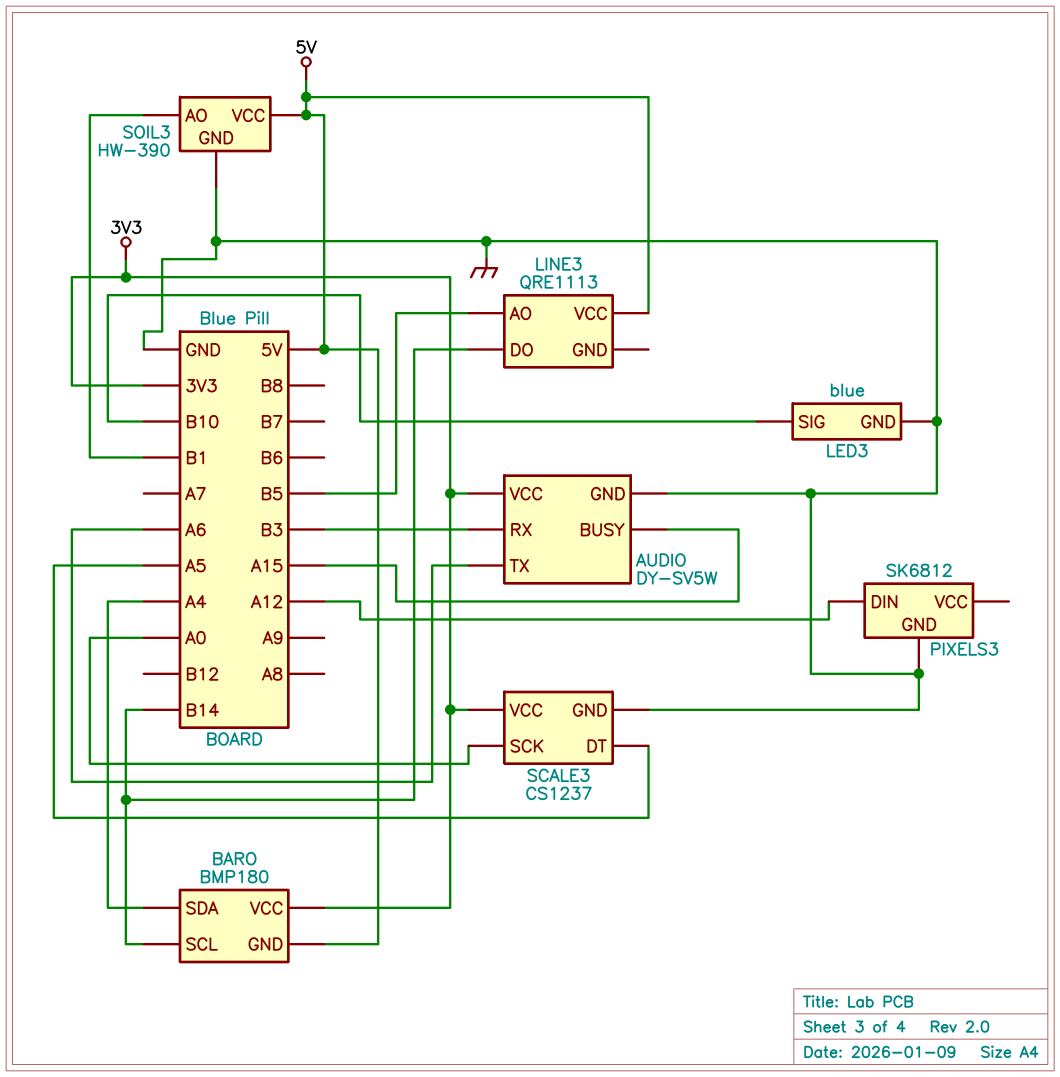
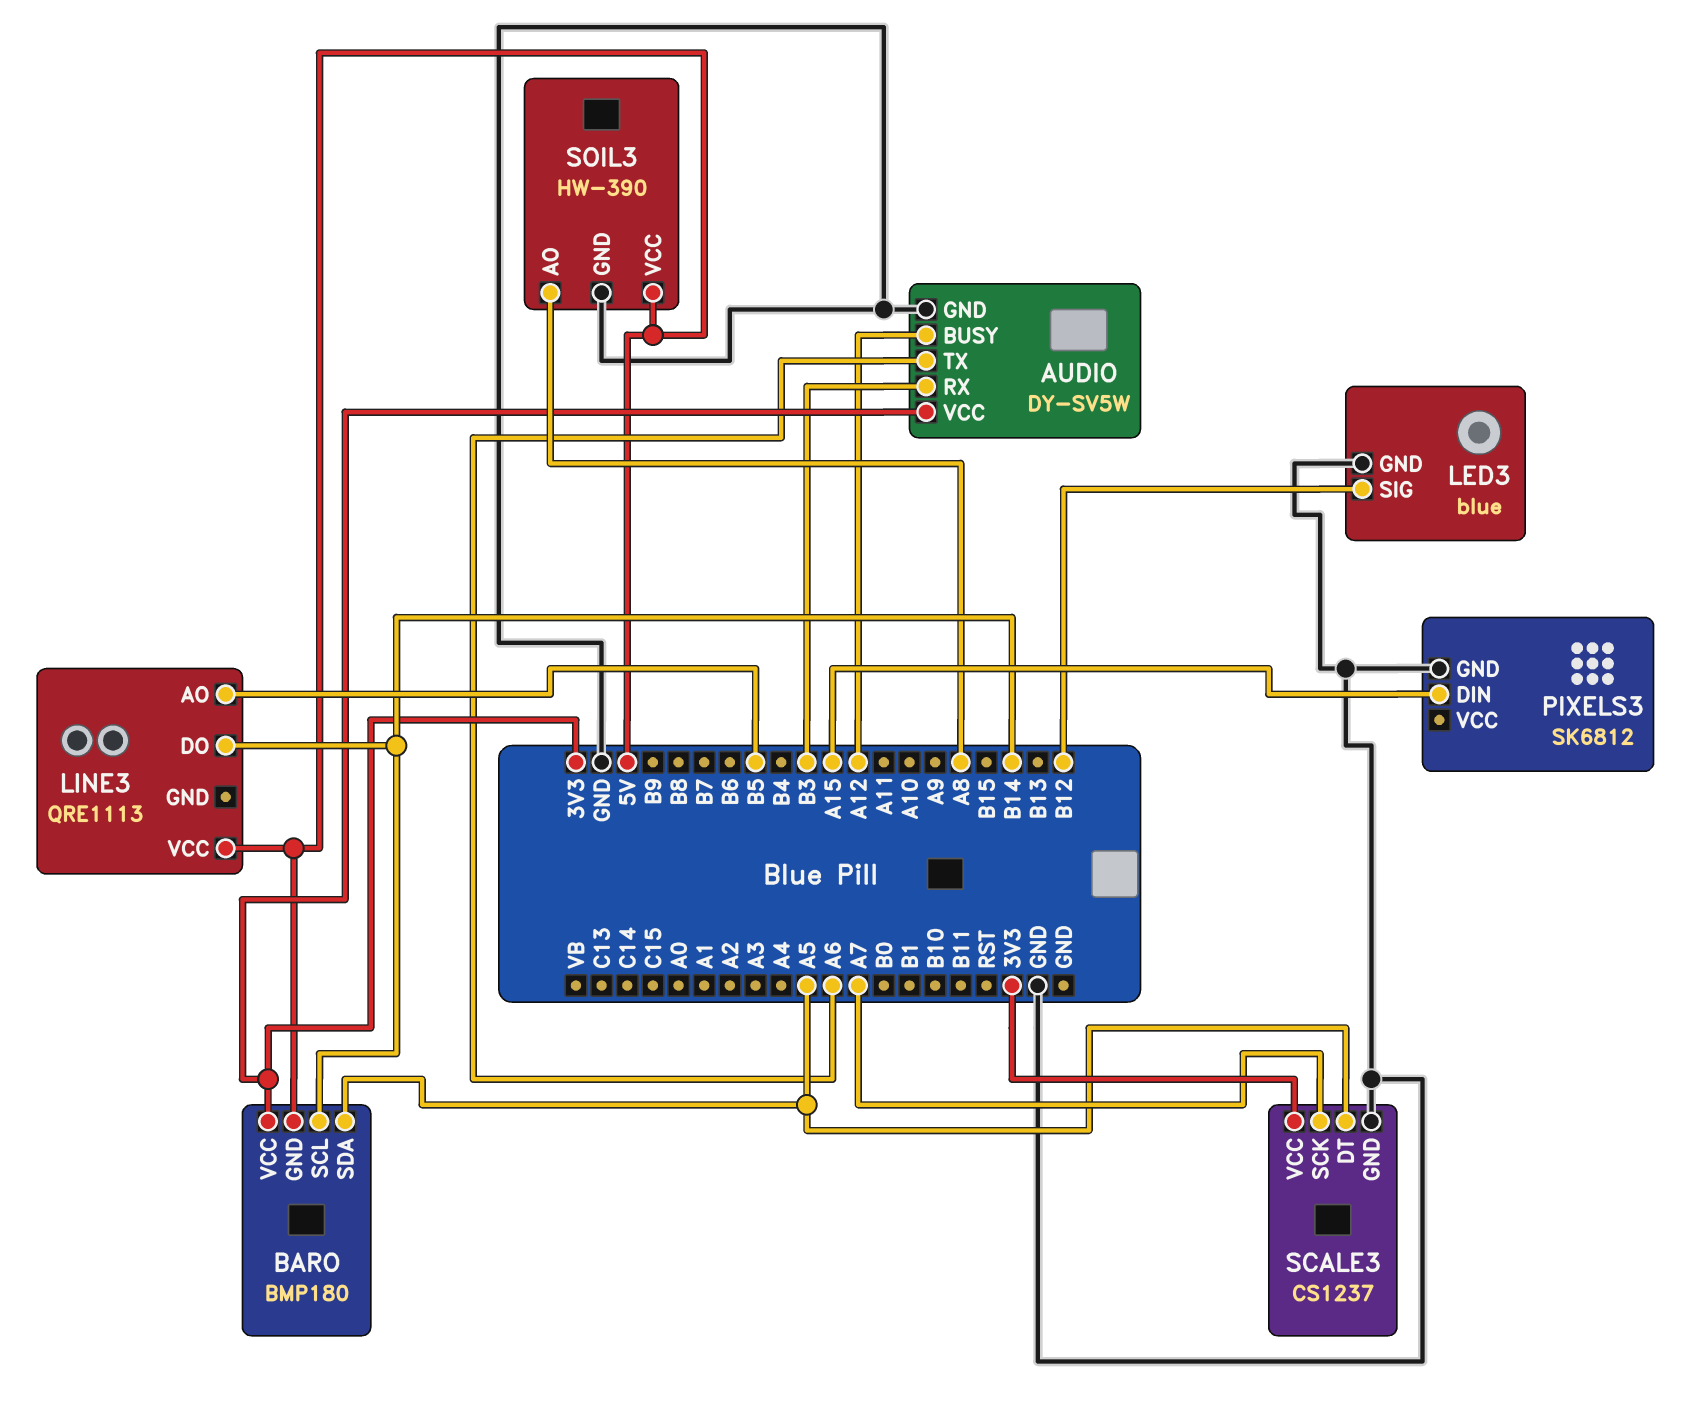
AUDIO pin BUSY: A15 -> A12
BARO pin SDA: A4 -> A5
LED3 pin SIG: B10 -> B12
PIXELS3 pin DIN: A12 -> A15
SCALE3 pin SCK: A0 -> A7
SOIL3 pin AO: B1 -> A8

